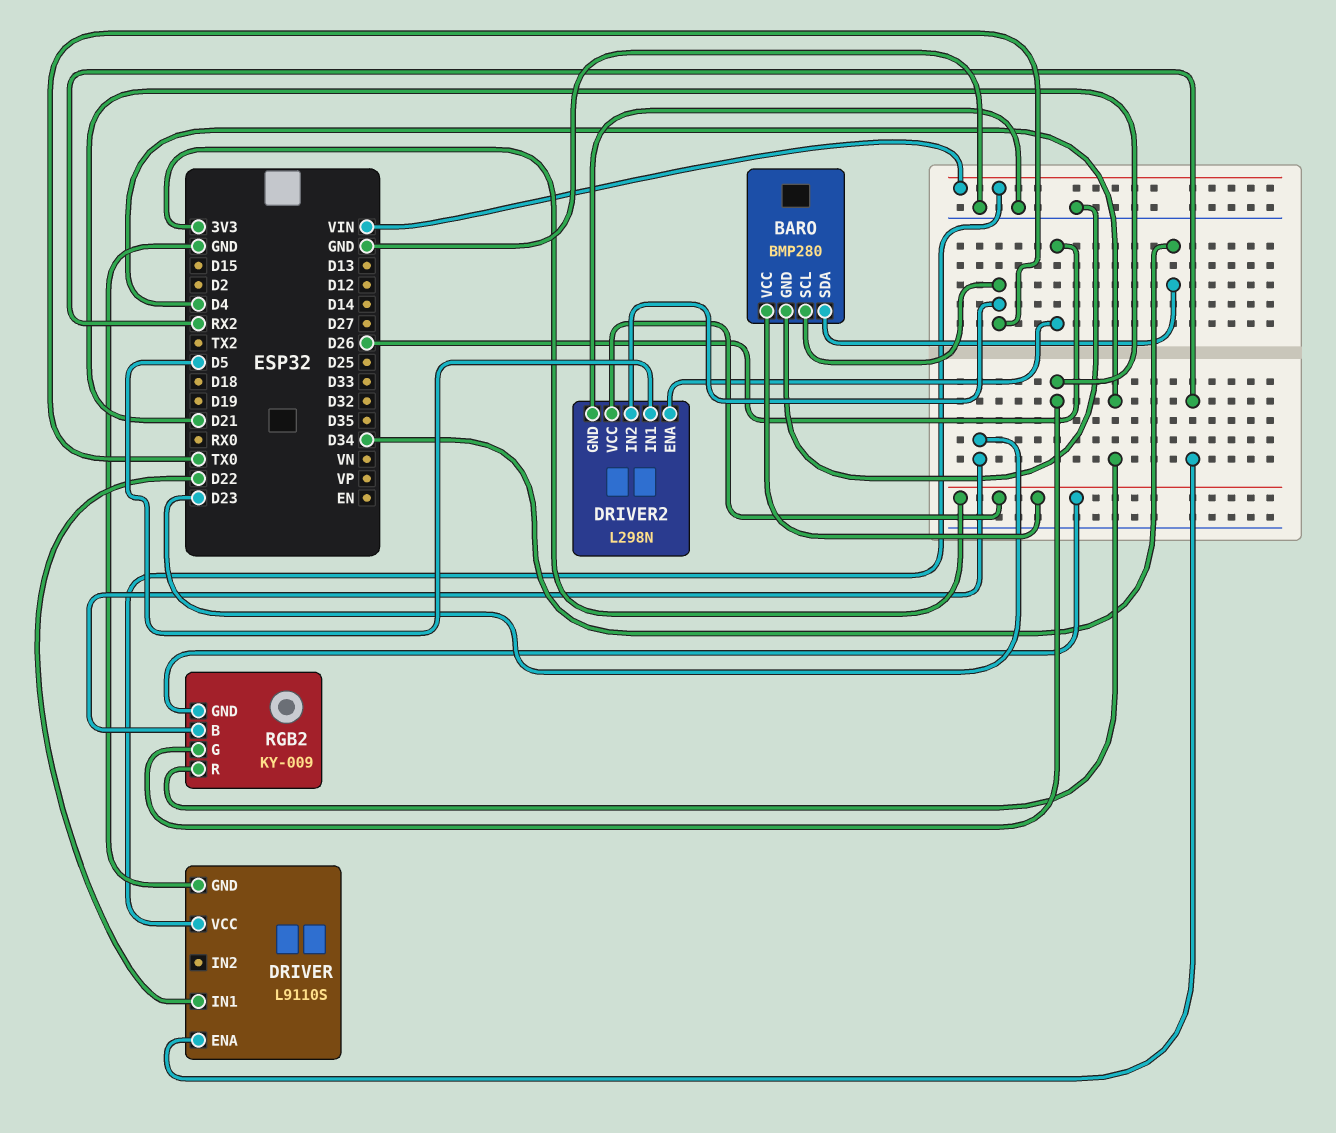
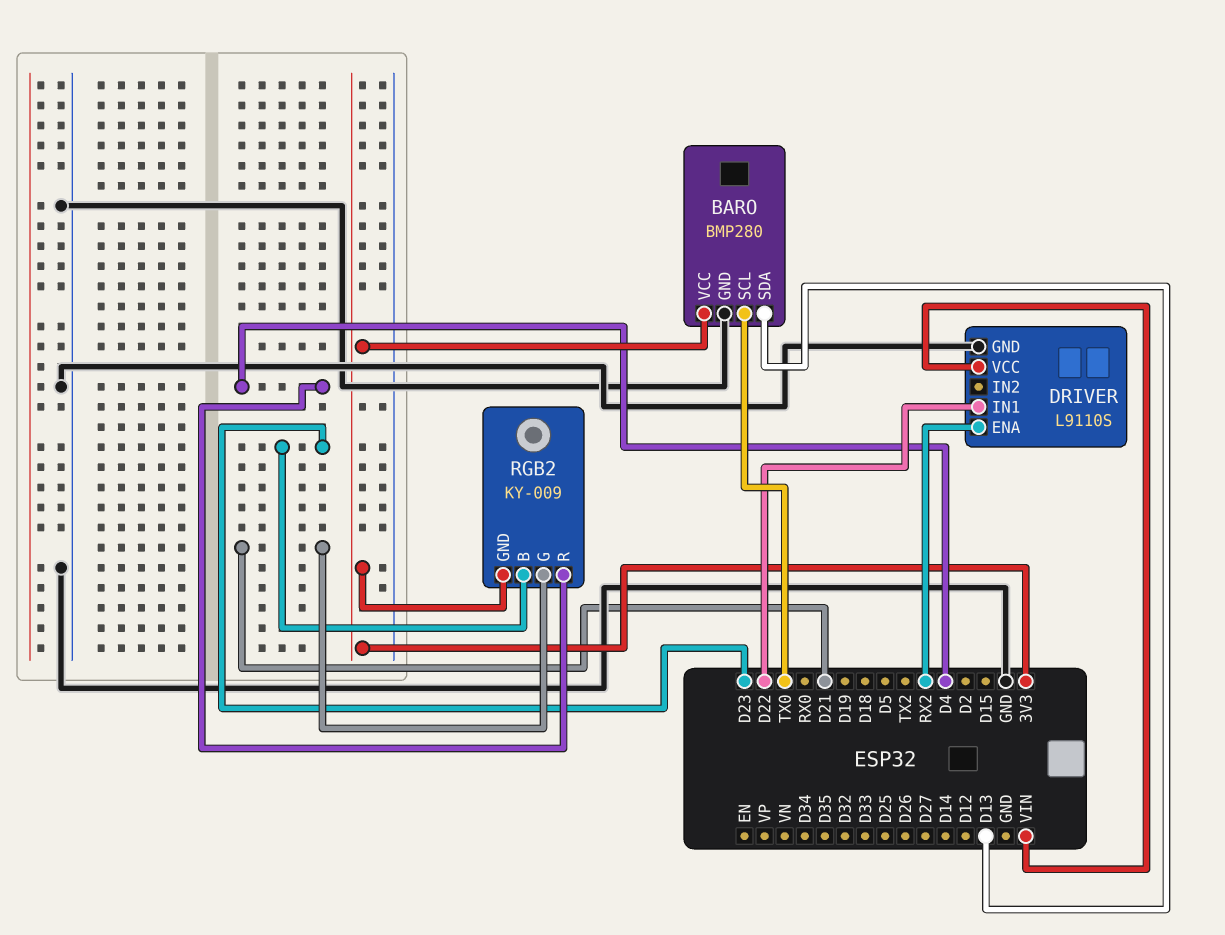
BARO pin SDA: D34 -> D13
DRIVER2: L298N -> none
DRIVER2 pin ENA: D26 -> none
DRIVER2 pin GND: GND -> none
DRIVER2 pin IN1: D5 -> none
DRIVER2 pin IN2: TX0 -> none
DRIVER2 pin VCC: 3V3 -> none

